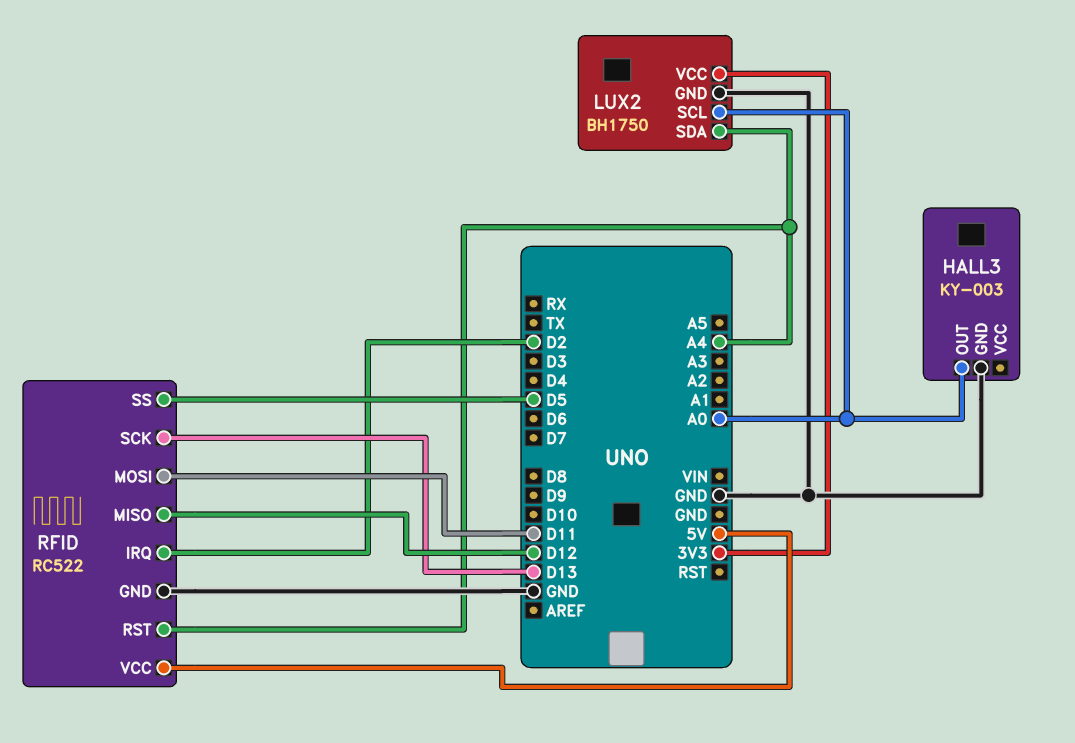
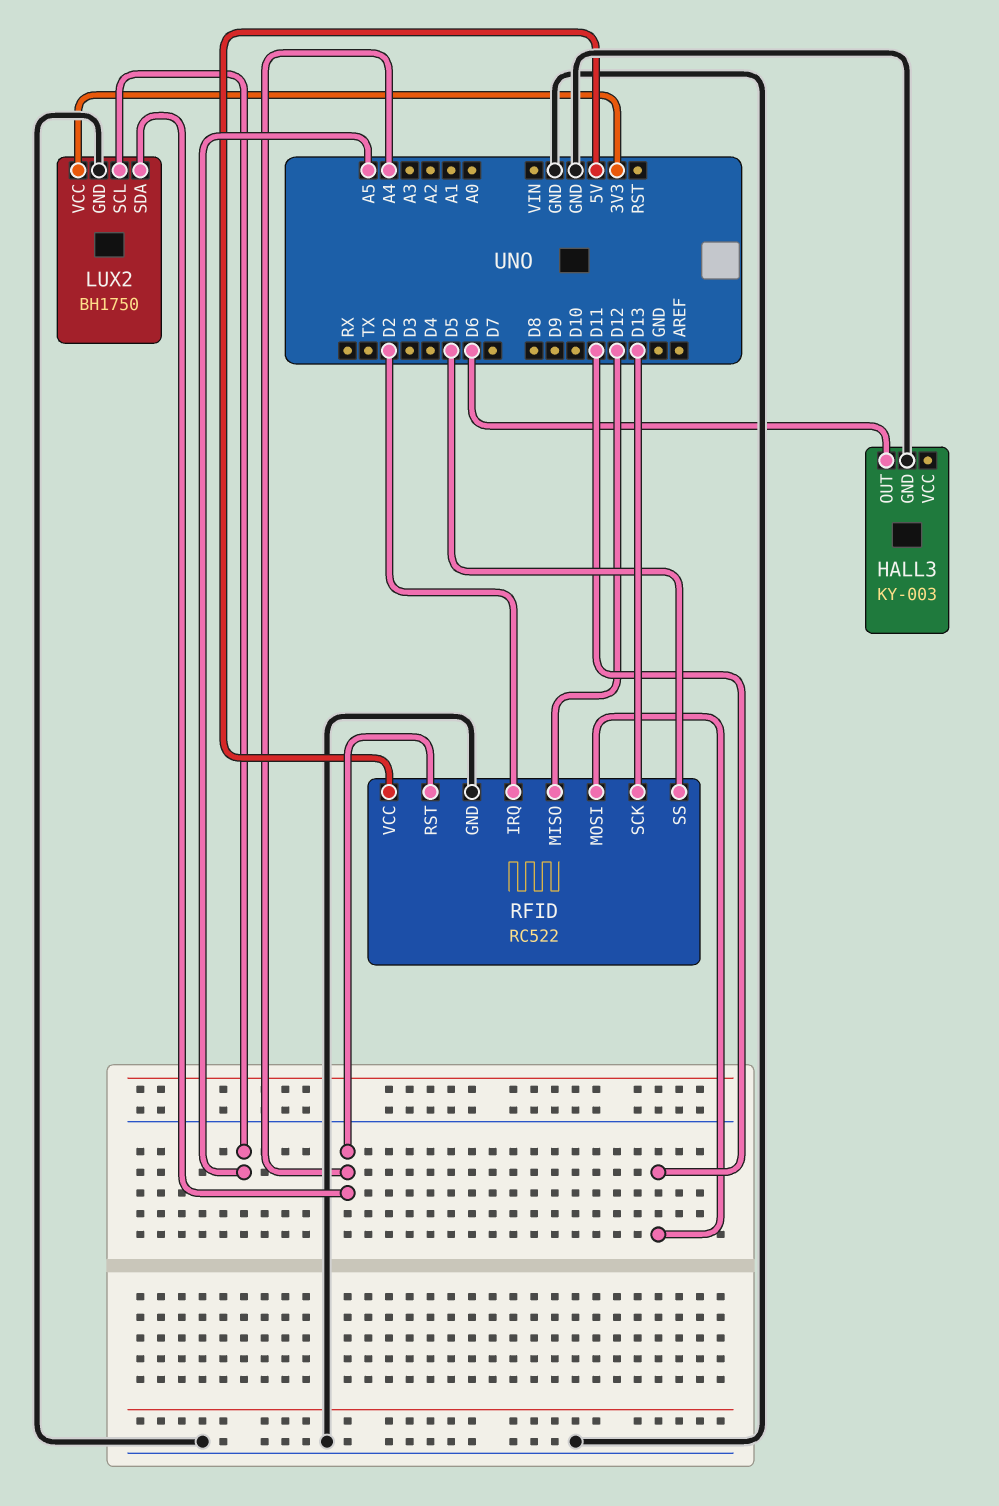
HALL3 pin OUT: A0 -> D6
LUX2 pin SCL: A0 -> A5

